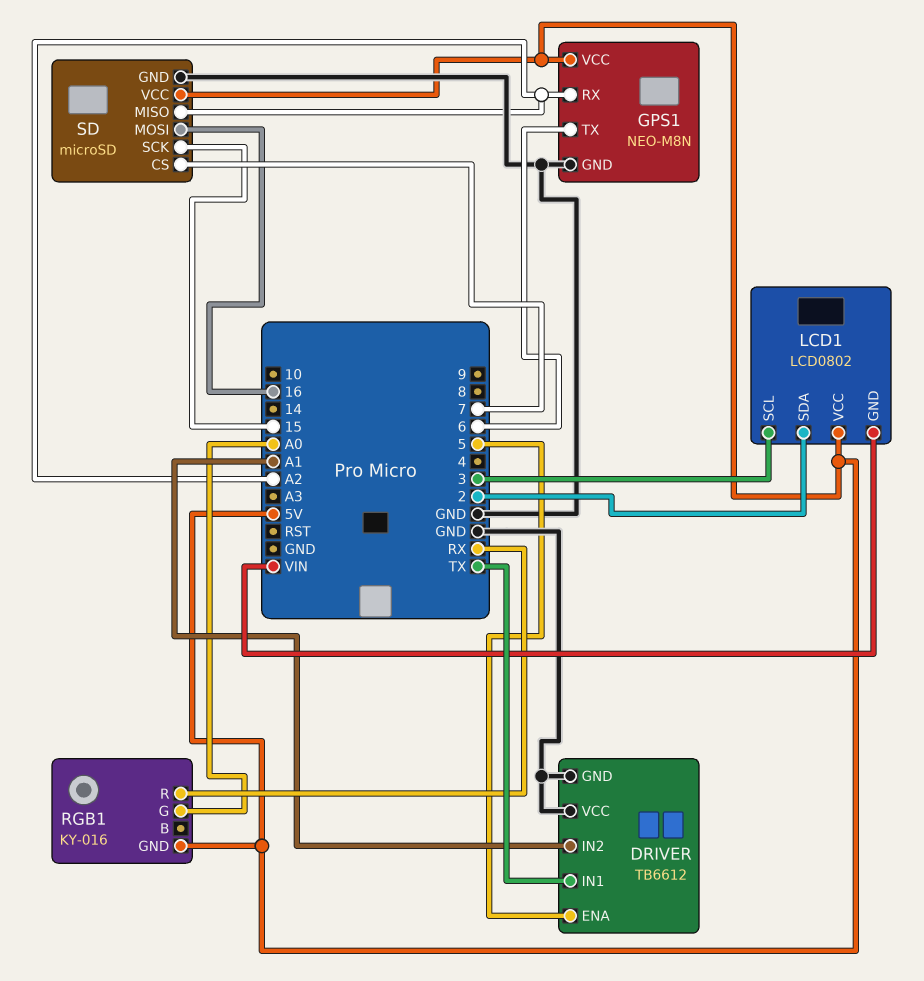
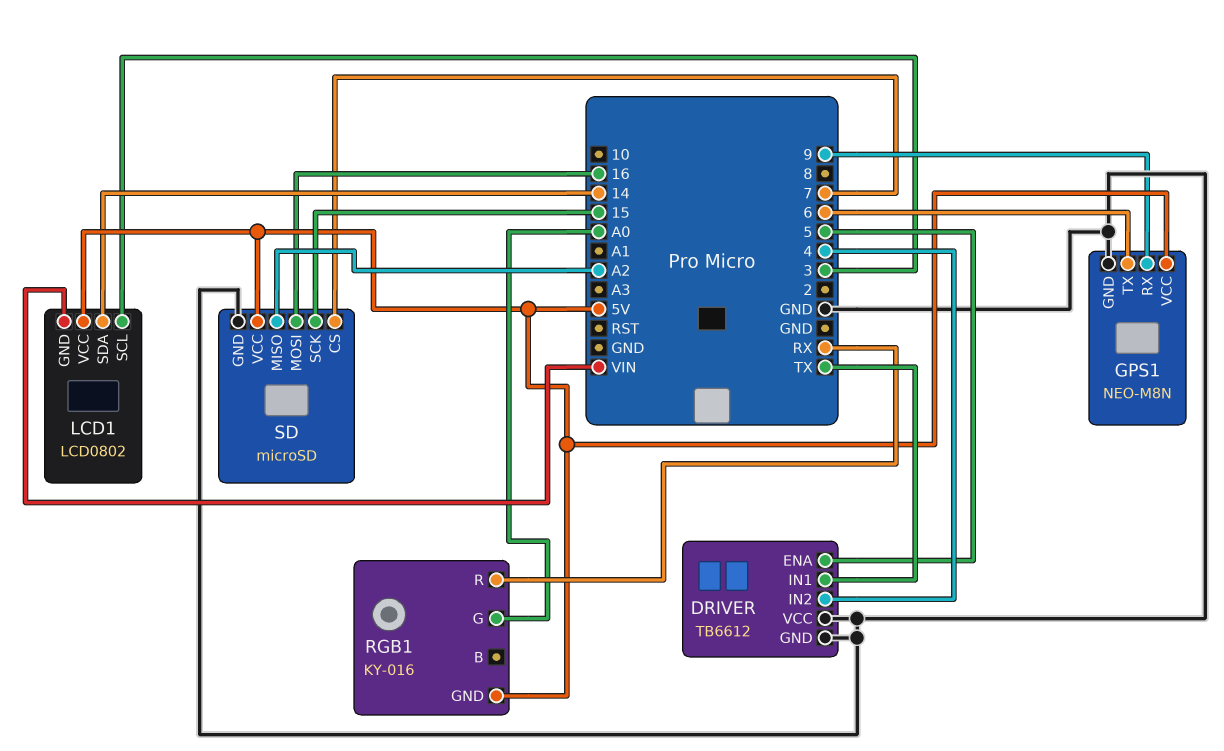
DRIVER pin IN2: A1 -> 4
GPS1 pin RX: A2 -> 9
LCD1 pin SDA: 2 -> 14

